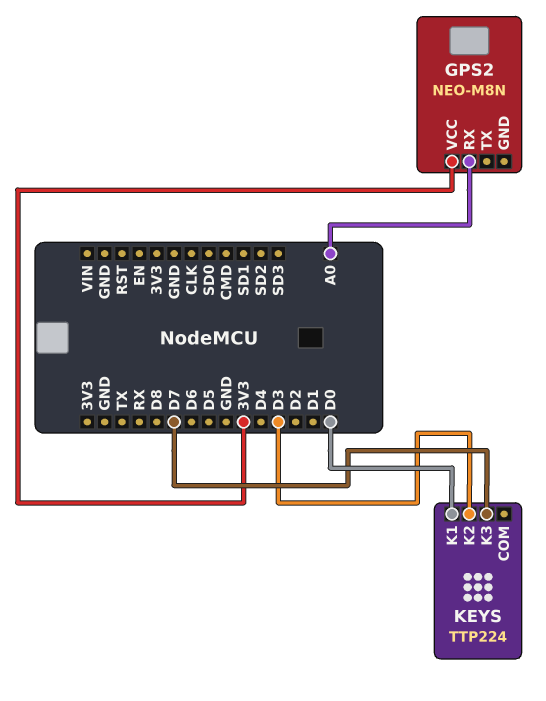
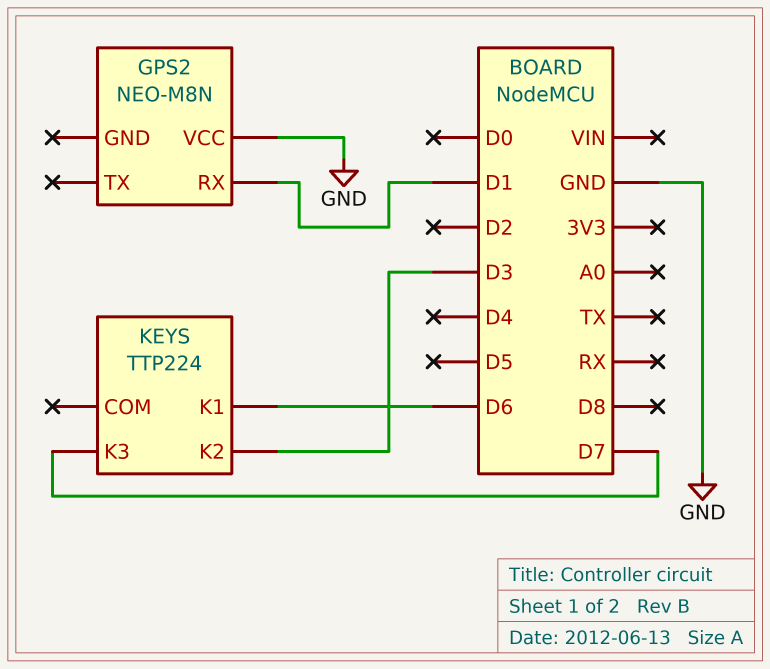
GPS2 pin RX: A0 -> D1
GPS2 pin VCC: 3V3 -> GND
KEYS pin K1: D0 -> D6

